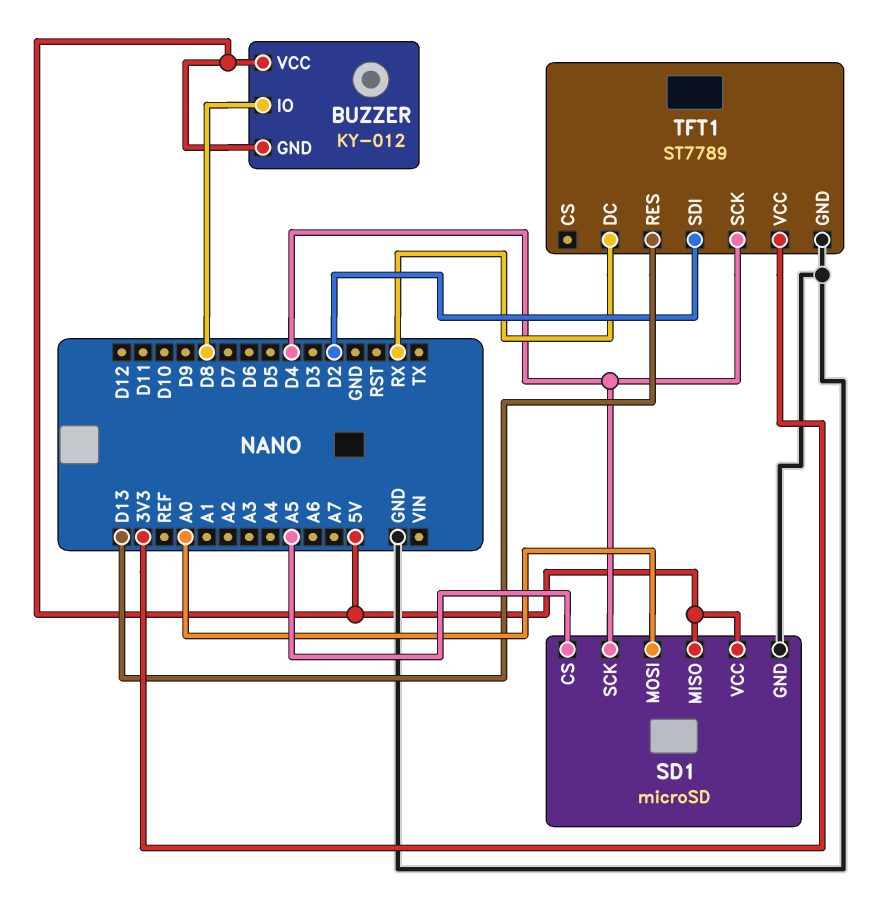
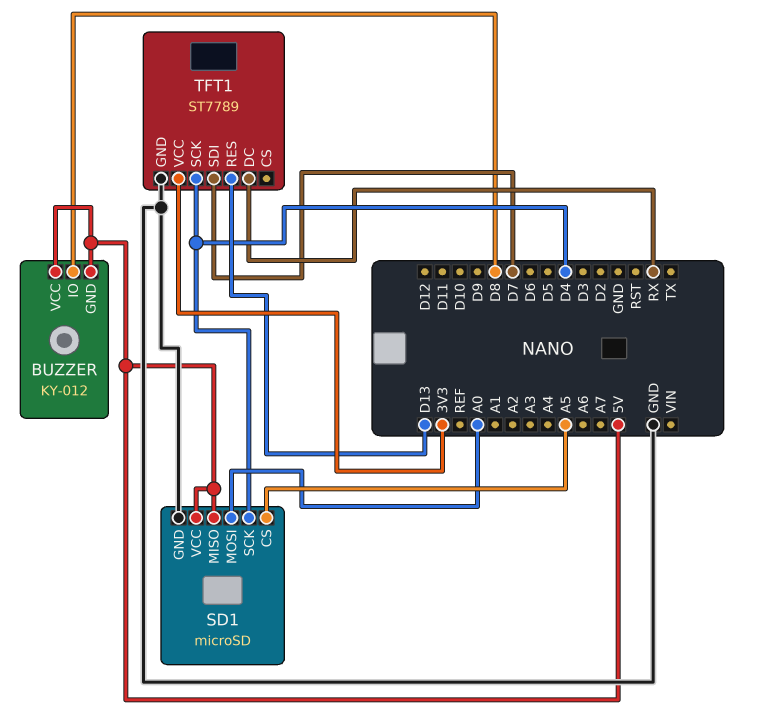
TFT1 pin SDI: D2 -> D7

